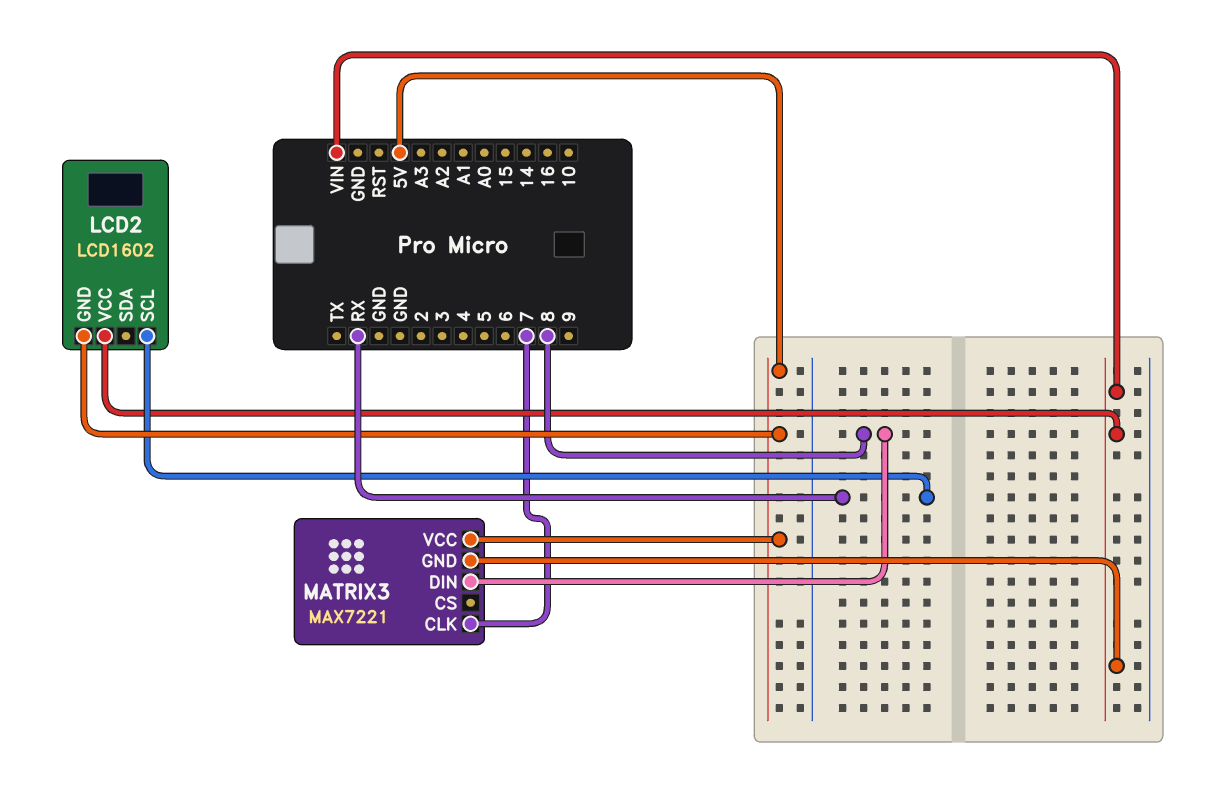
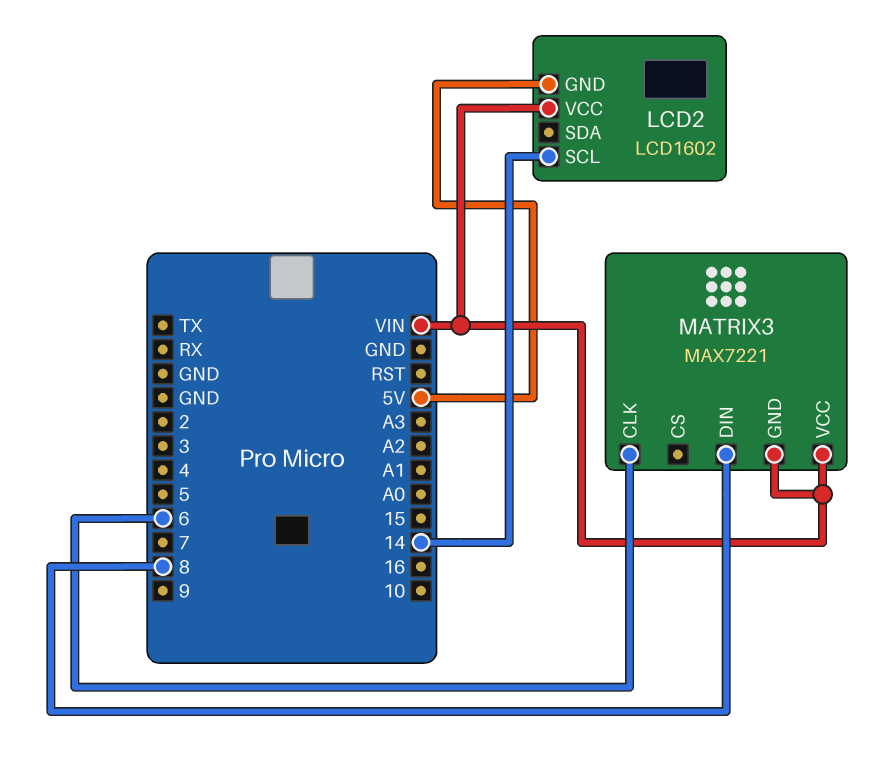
LCD2 pin SCL: RX -> 14
MATRIX3 pin CLK: 7 -> 6
MATRIX3 pin VCC: 5V -> VIN

